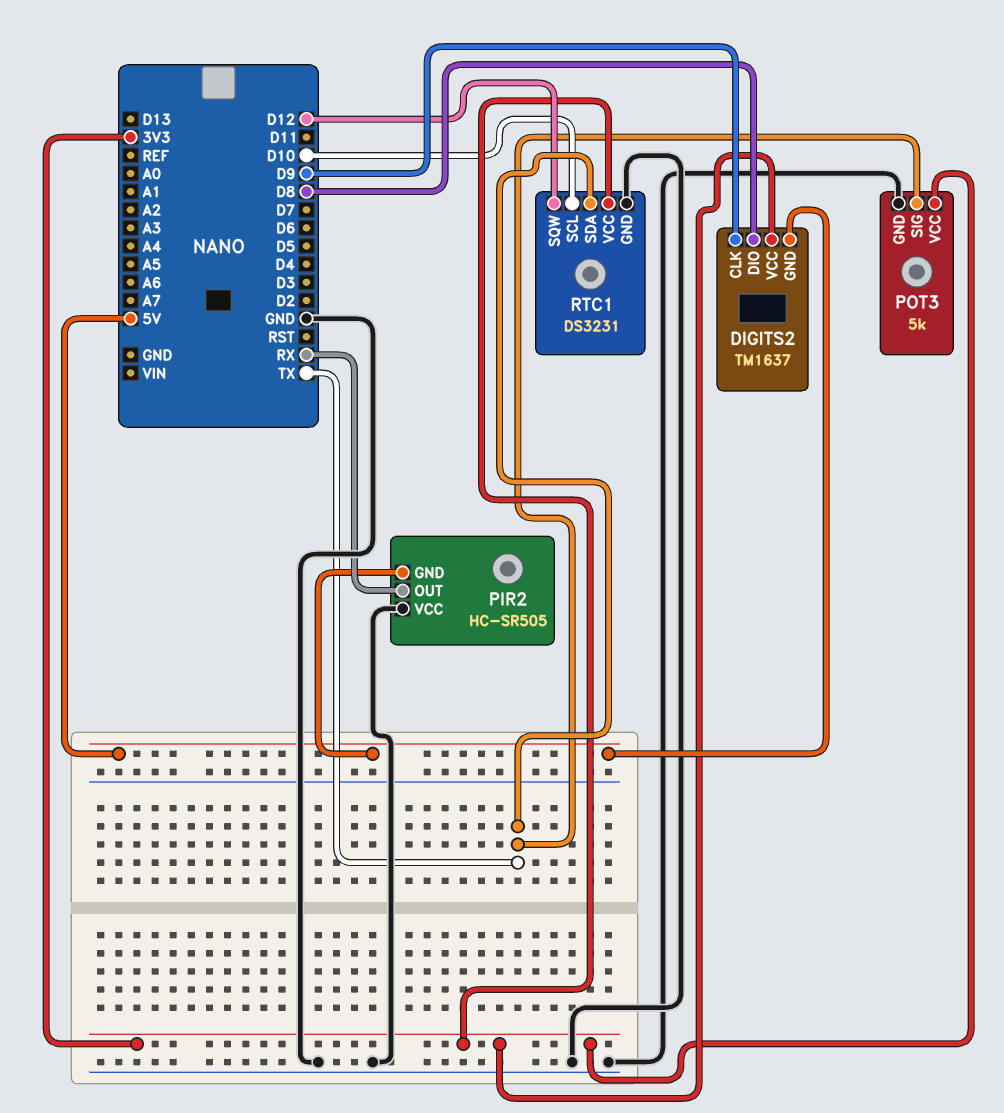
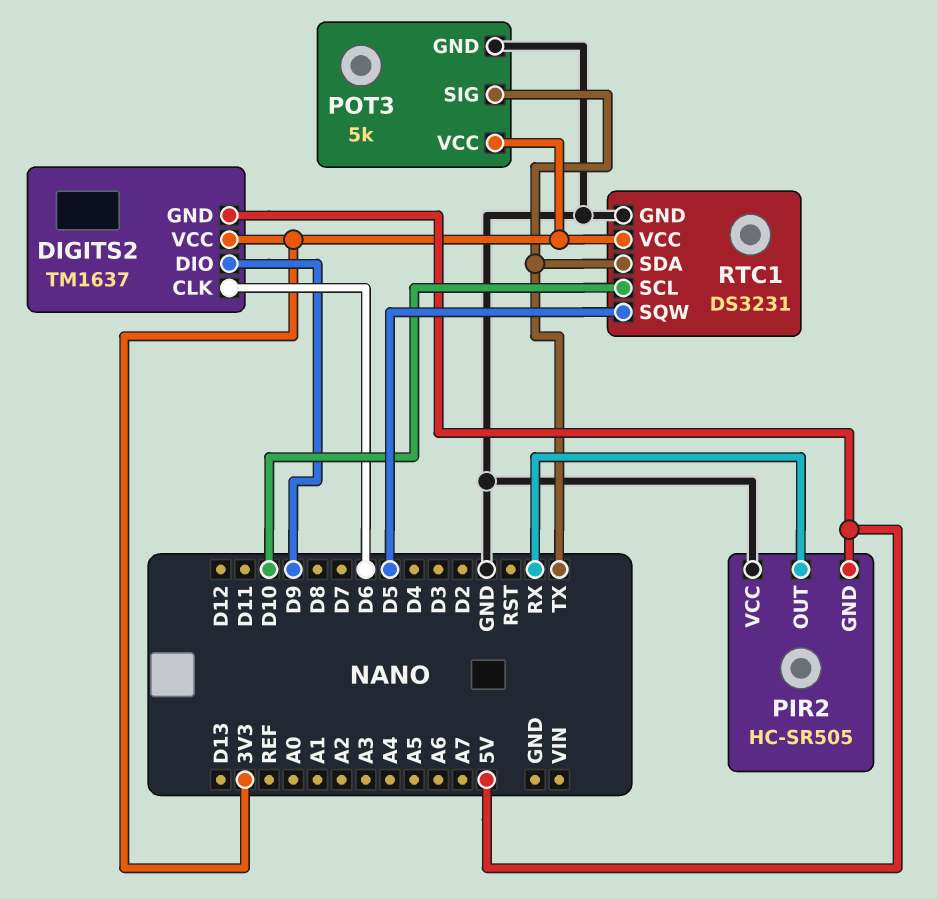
DIGITS2 pin CLK: D9 -> D6
DIGITS2 pin DIO: D8 -> D9
RTC1 pin SQW: D12 -> D5

